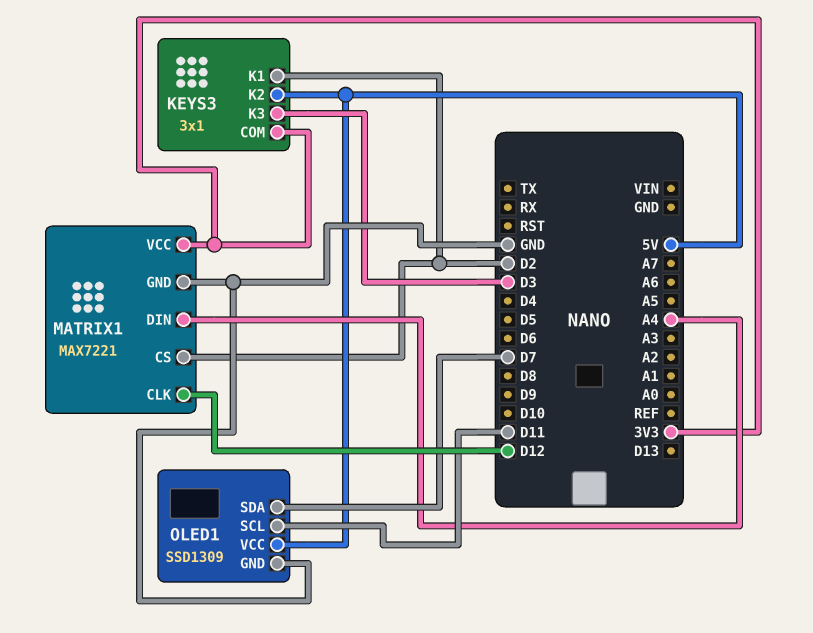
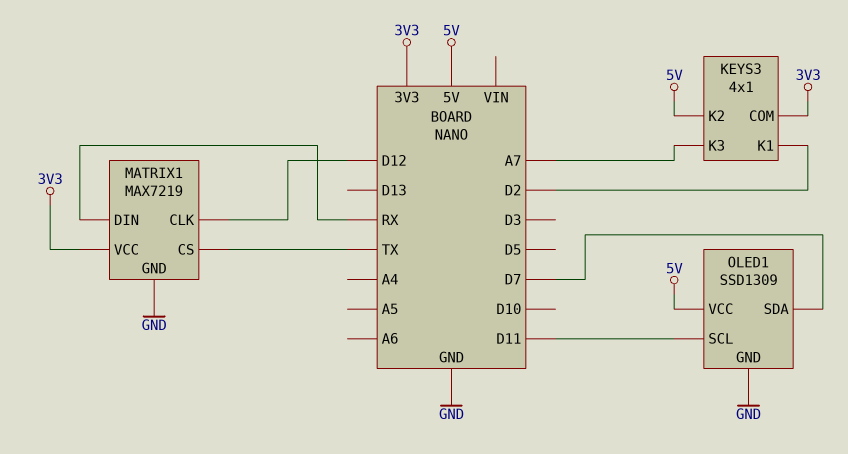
KEYS3: 3x1 -> 4x1
KEYS3 pin K3: D3 -> A7
MATRIX1: MAX7221 -> MAX7219
MATRIX1 pin CS: D2 -> TX
MATRIX1 pin DIN: A4 -> RX

